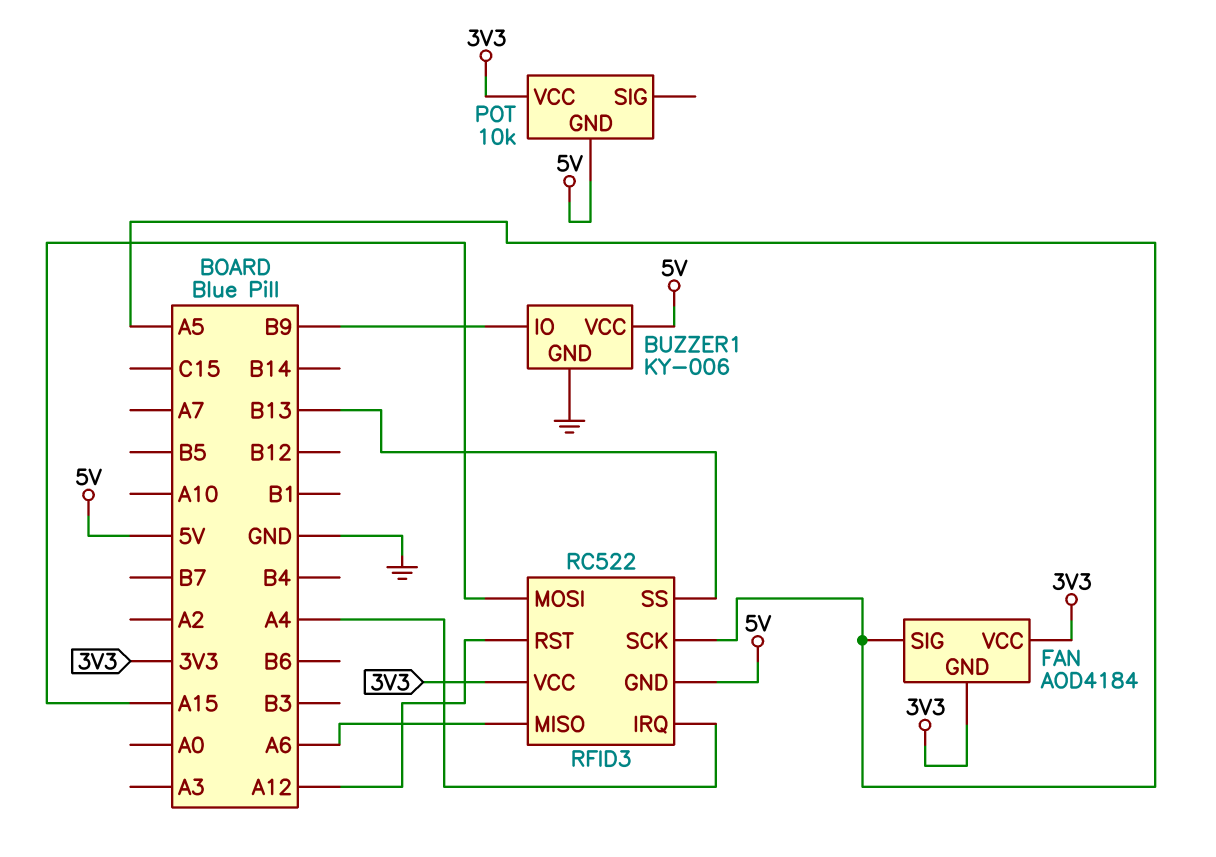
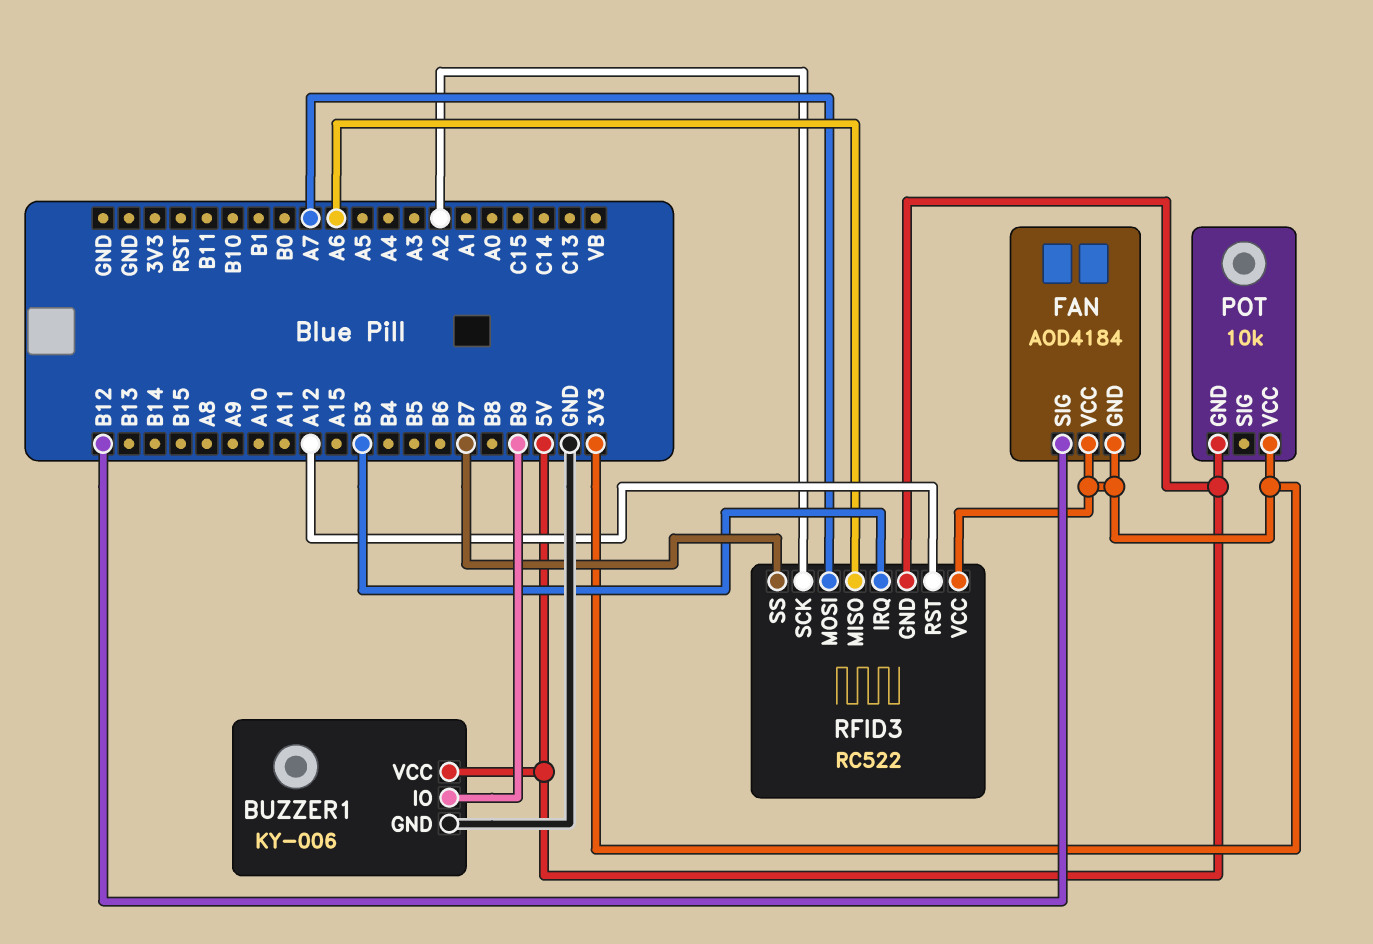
FAN pin SIG: A5 -> B12
RFID3 pin IRQ: A4 -> B3
RFID3 pin MOSI: A15 -> A7
RFID3 pin SCK: A5 -> A2
RFID3 pin SS: B13 -> B7

